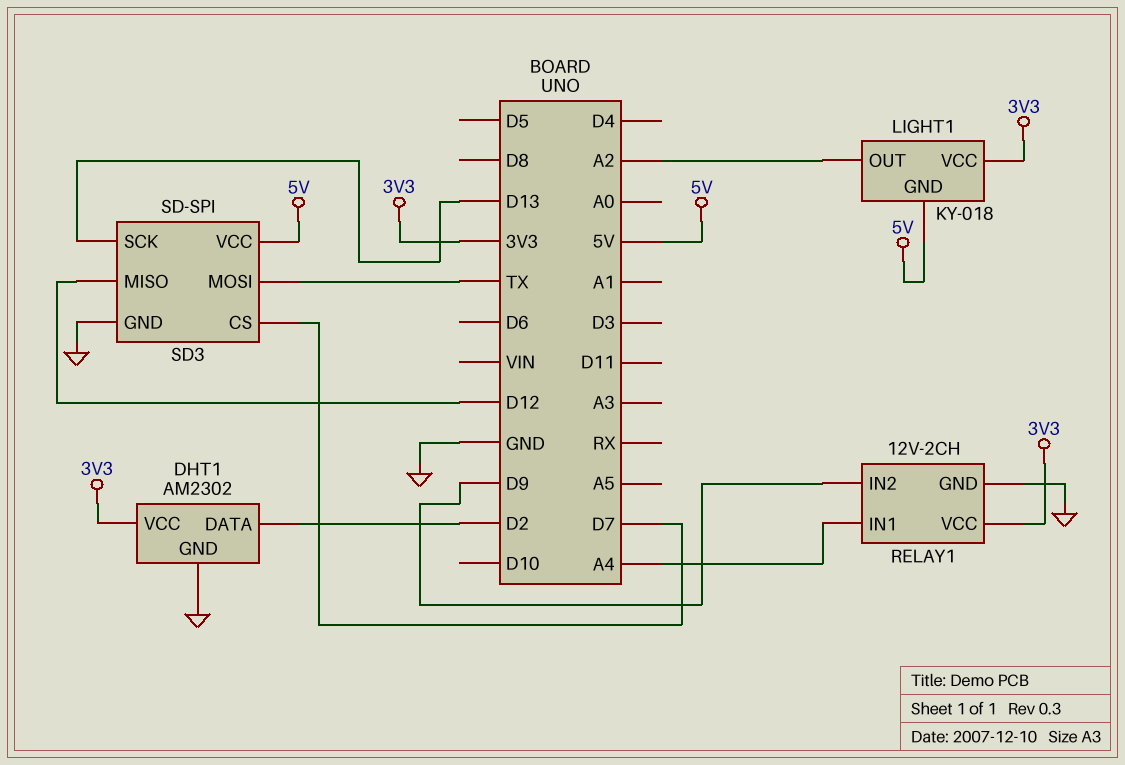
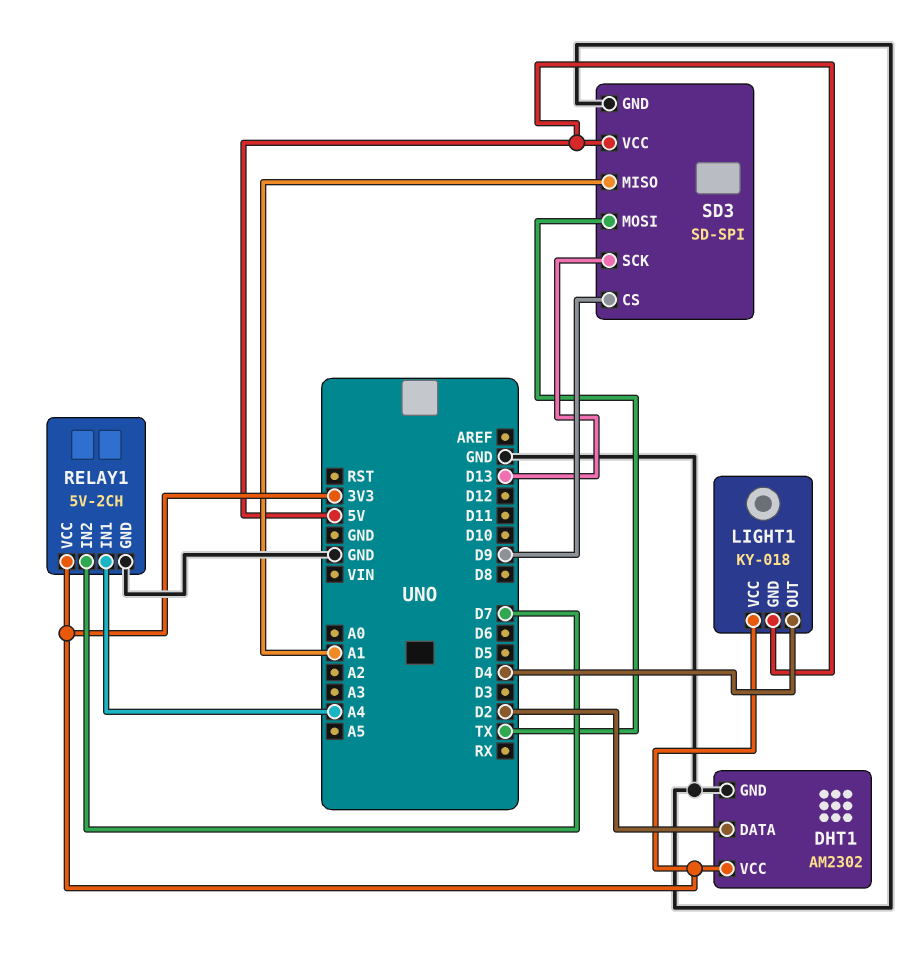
LIGHT1 pin OUT: A2 -> D4
RELAY1: 12V-2CH -> 5V-2CH
RELAY1 pin IN2: D9 -> D7
SD3 pin CS: D7 -> D9
SD3 pin MISO: D12 -> A1

